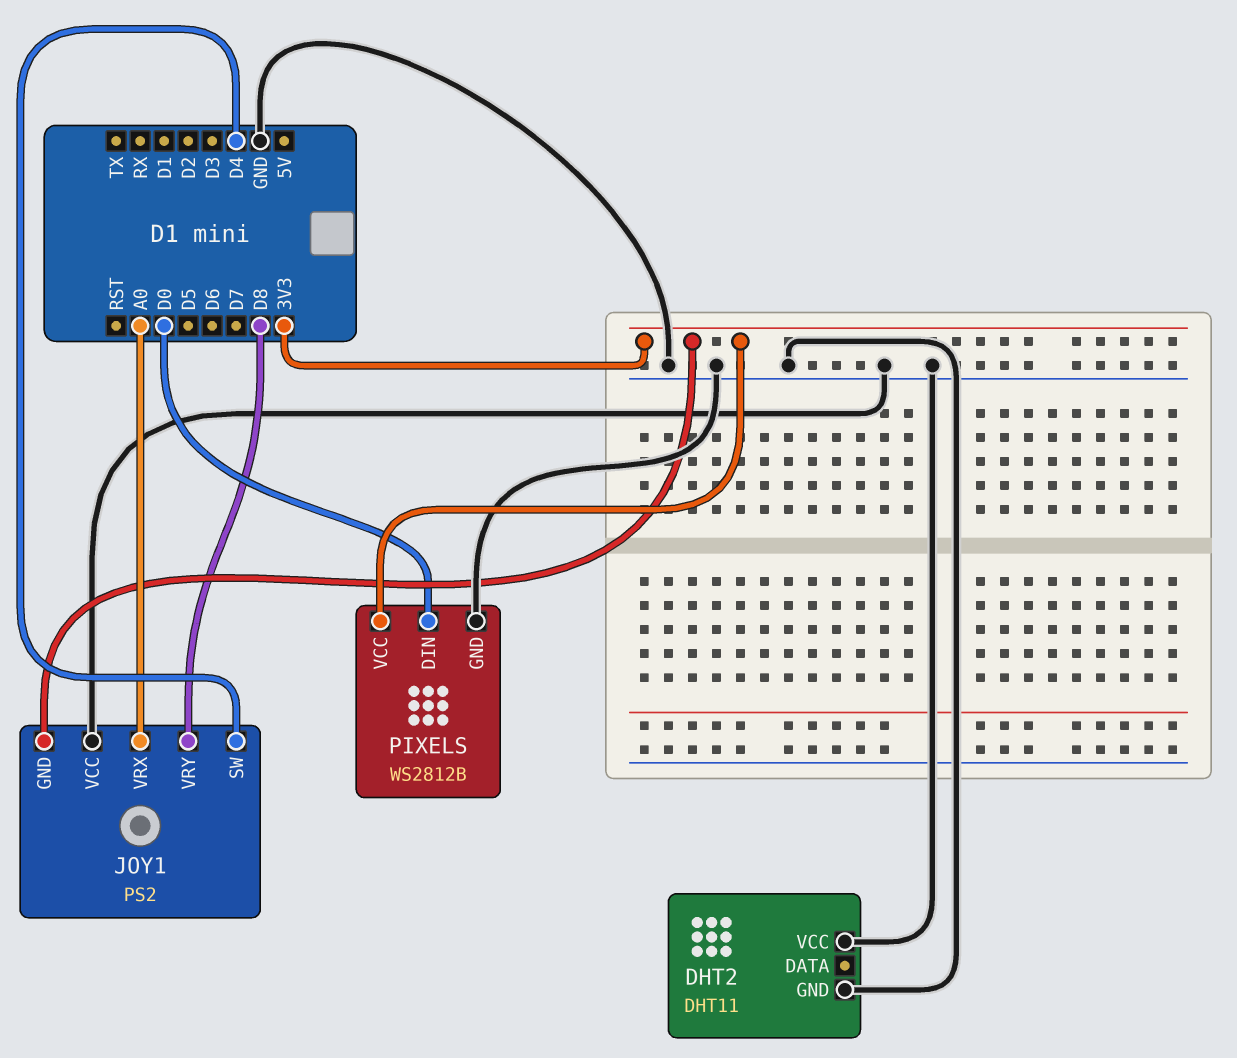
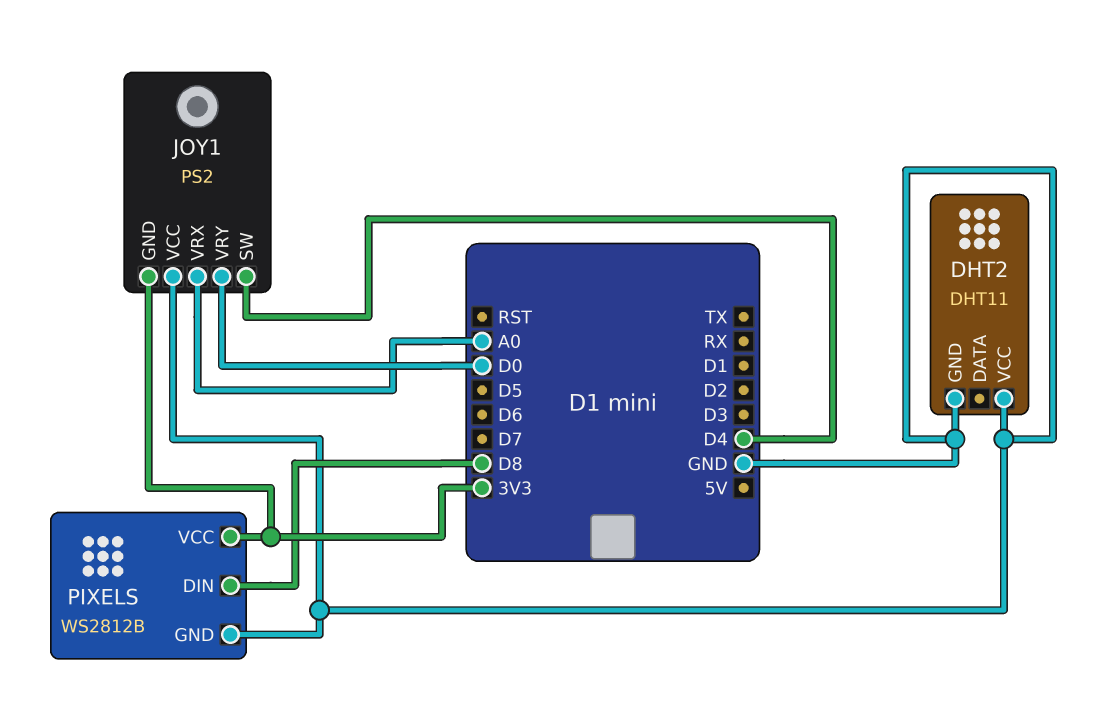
JOY1 pin VRY: D8 -> D0
PIXELS pin DIN: D0 -> D8

